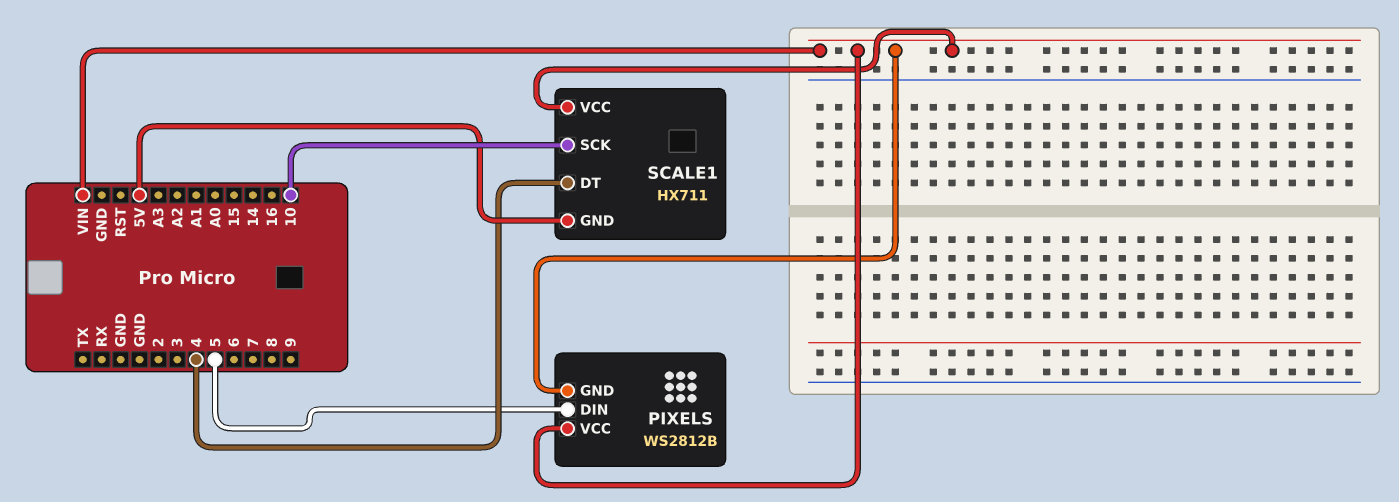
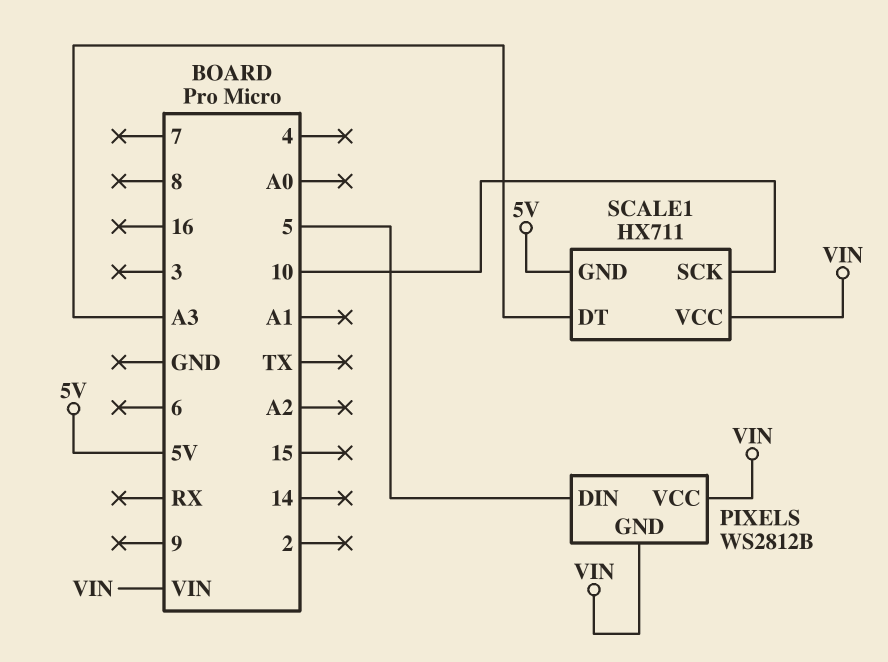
SCALE1 pin DT: 4 -> A3

